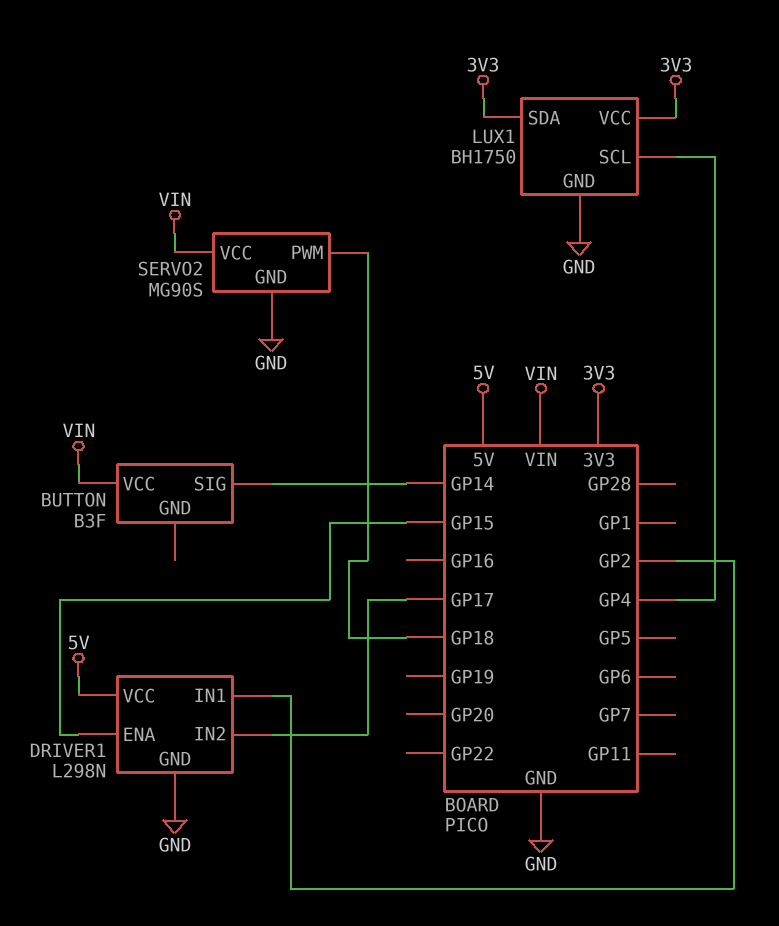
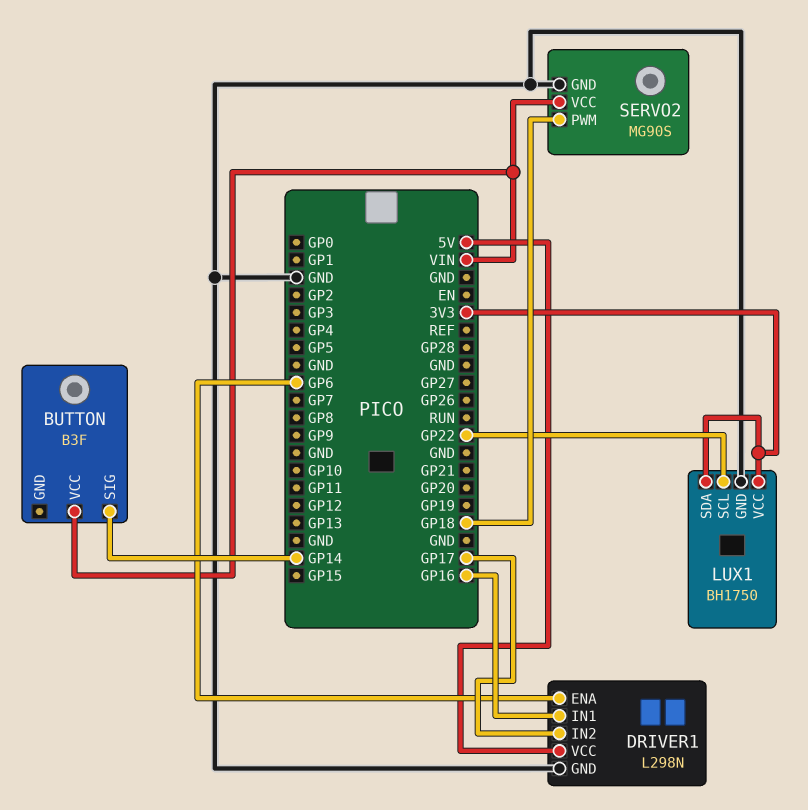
DRIVER1 pin ENA: GP15 -> GP6
DRIVER1 pin IN1: GP2 -> GP16
LUX1 pin SCL: GP4 -> GP22

